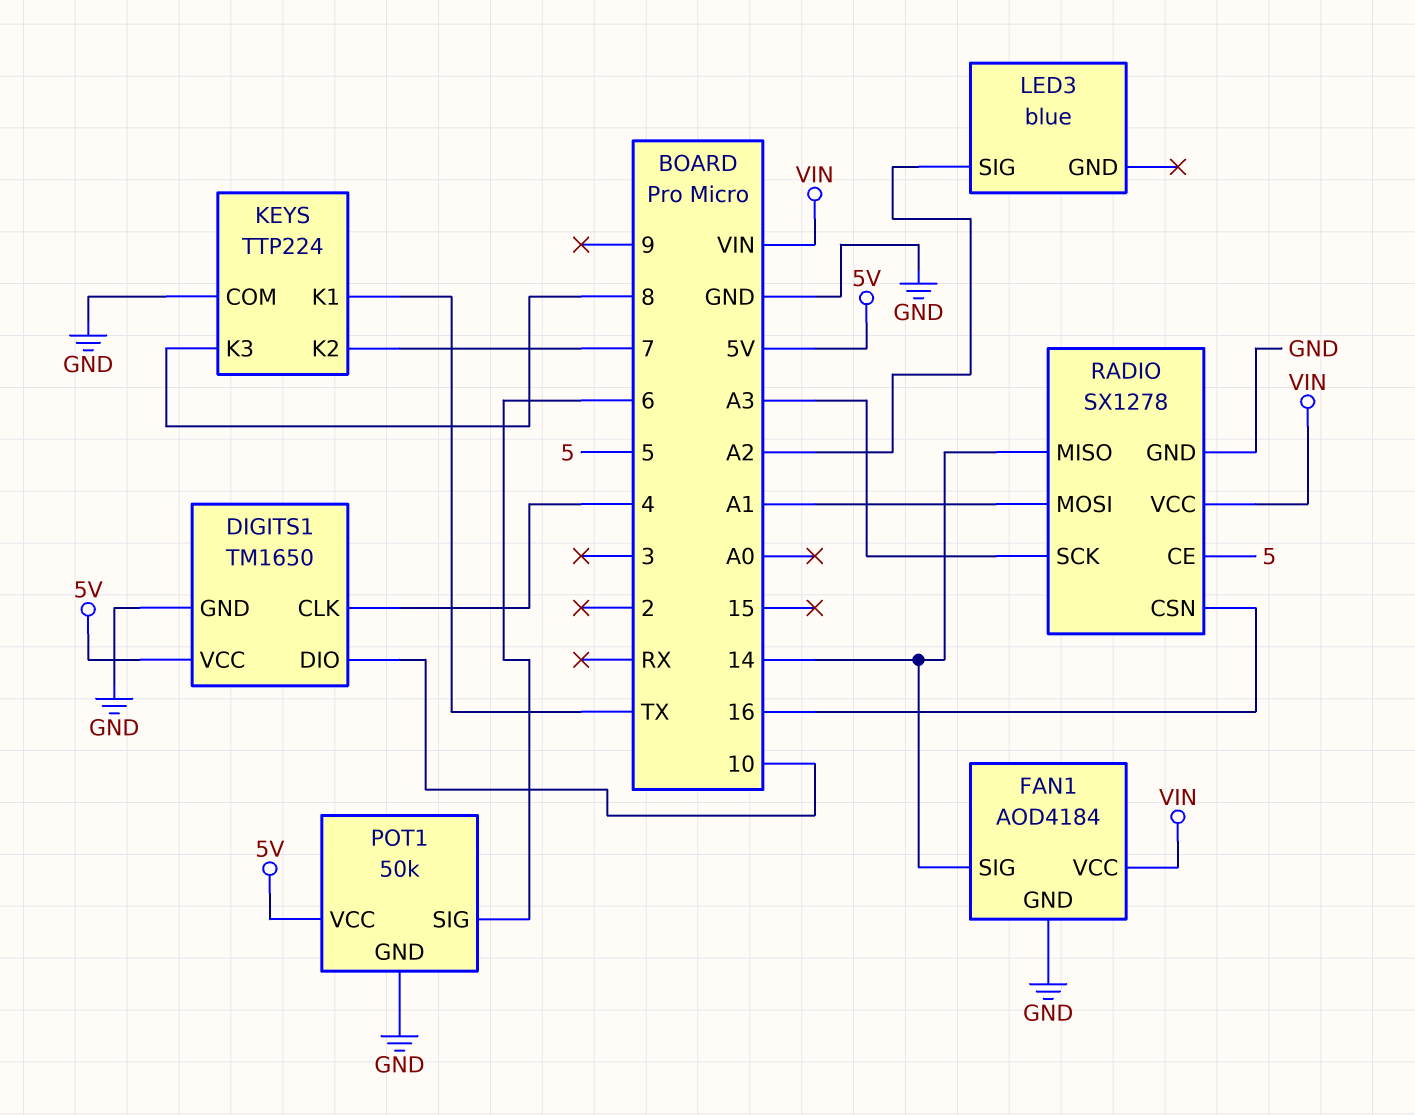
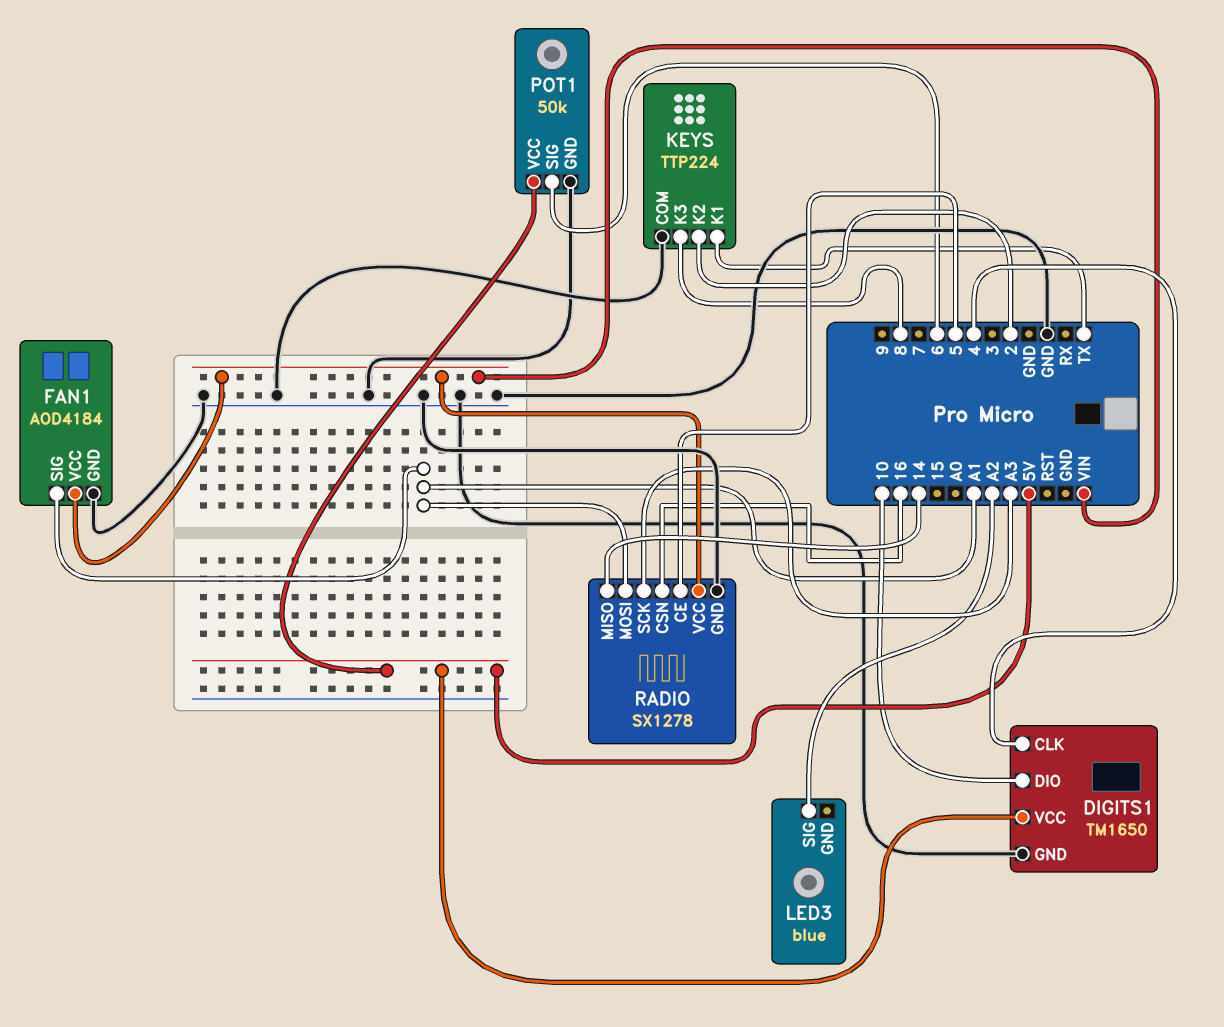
FAN1 pin SIG: 14 -> A1
KEYS pin K2: 7 -> 2

